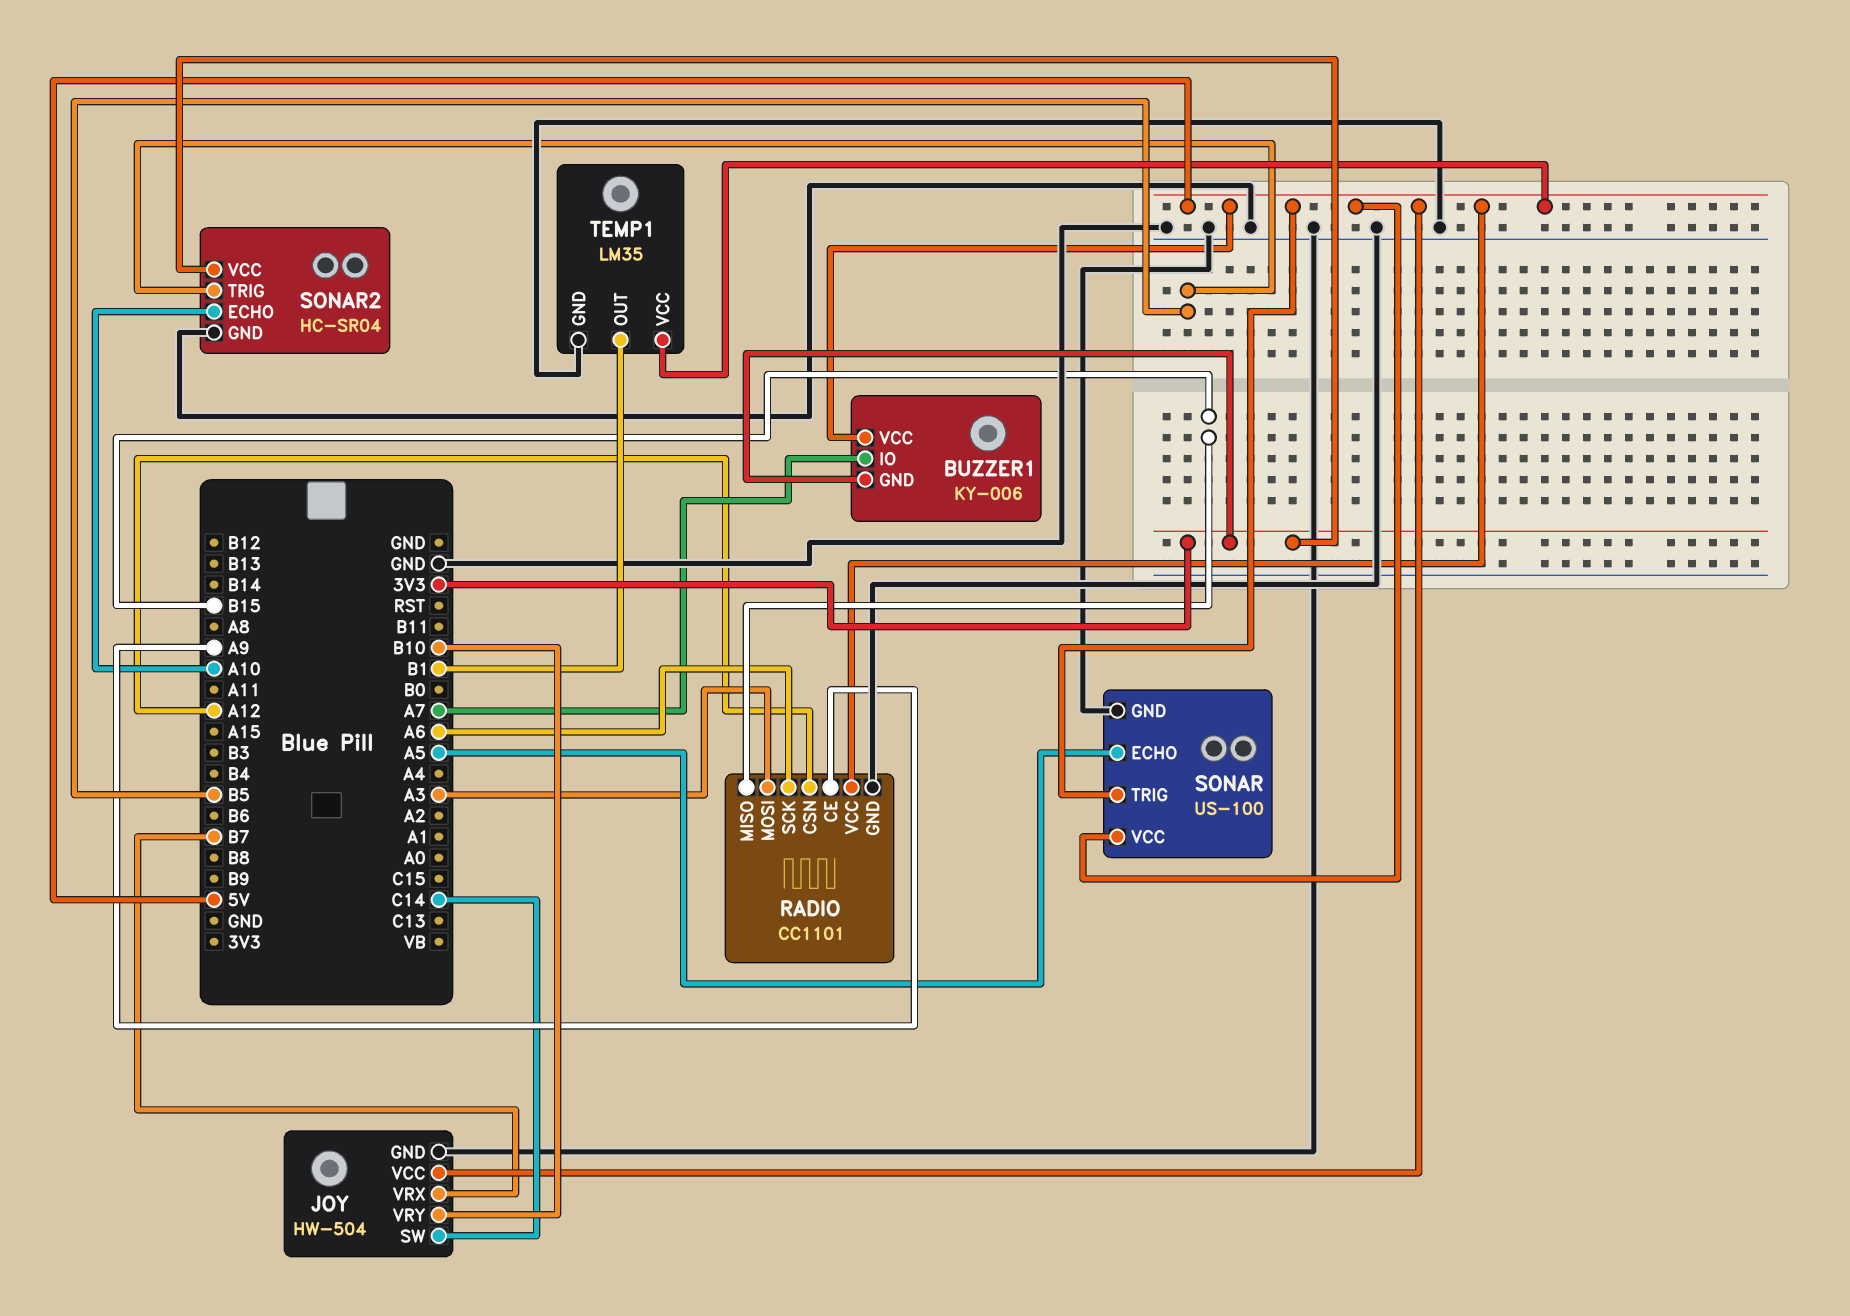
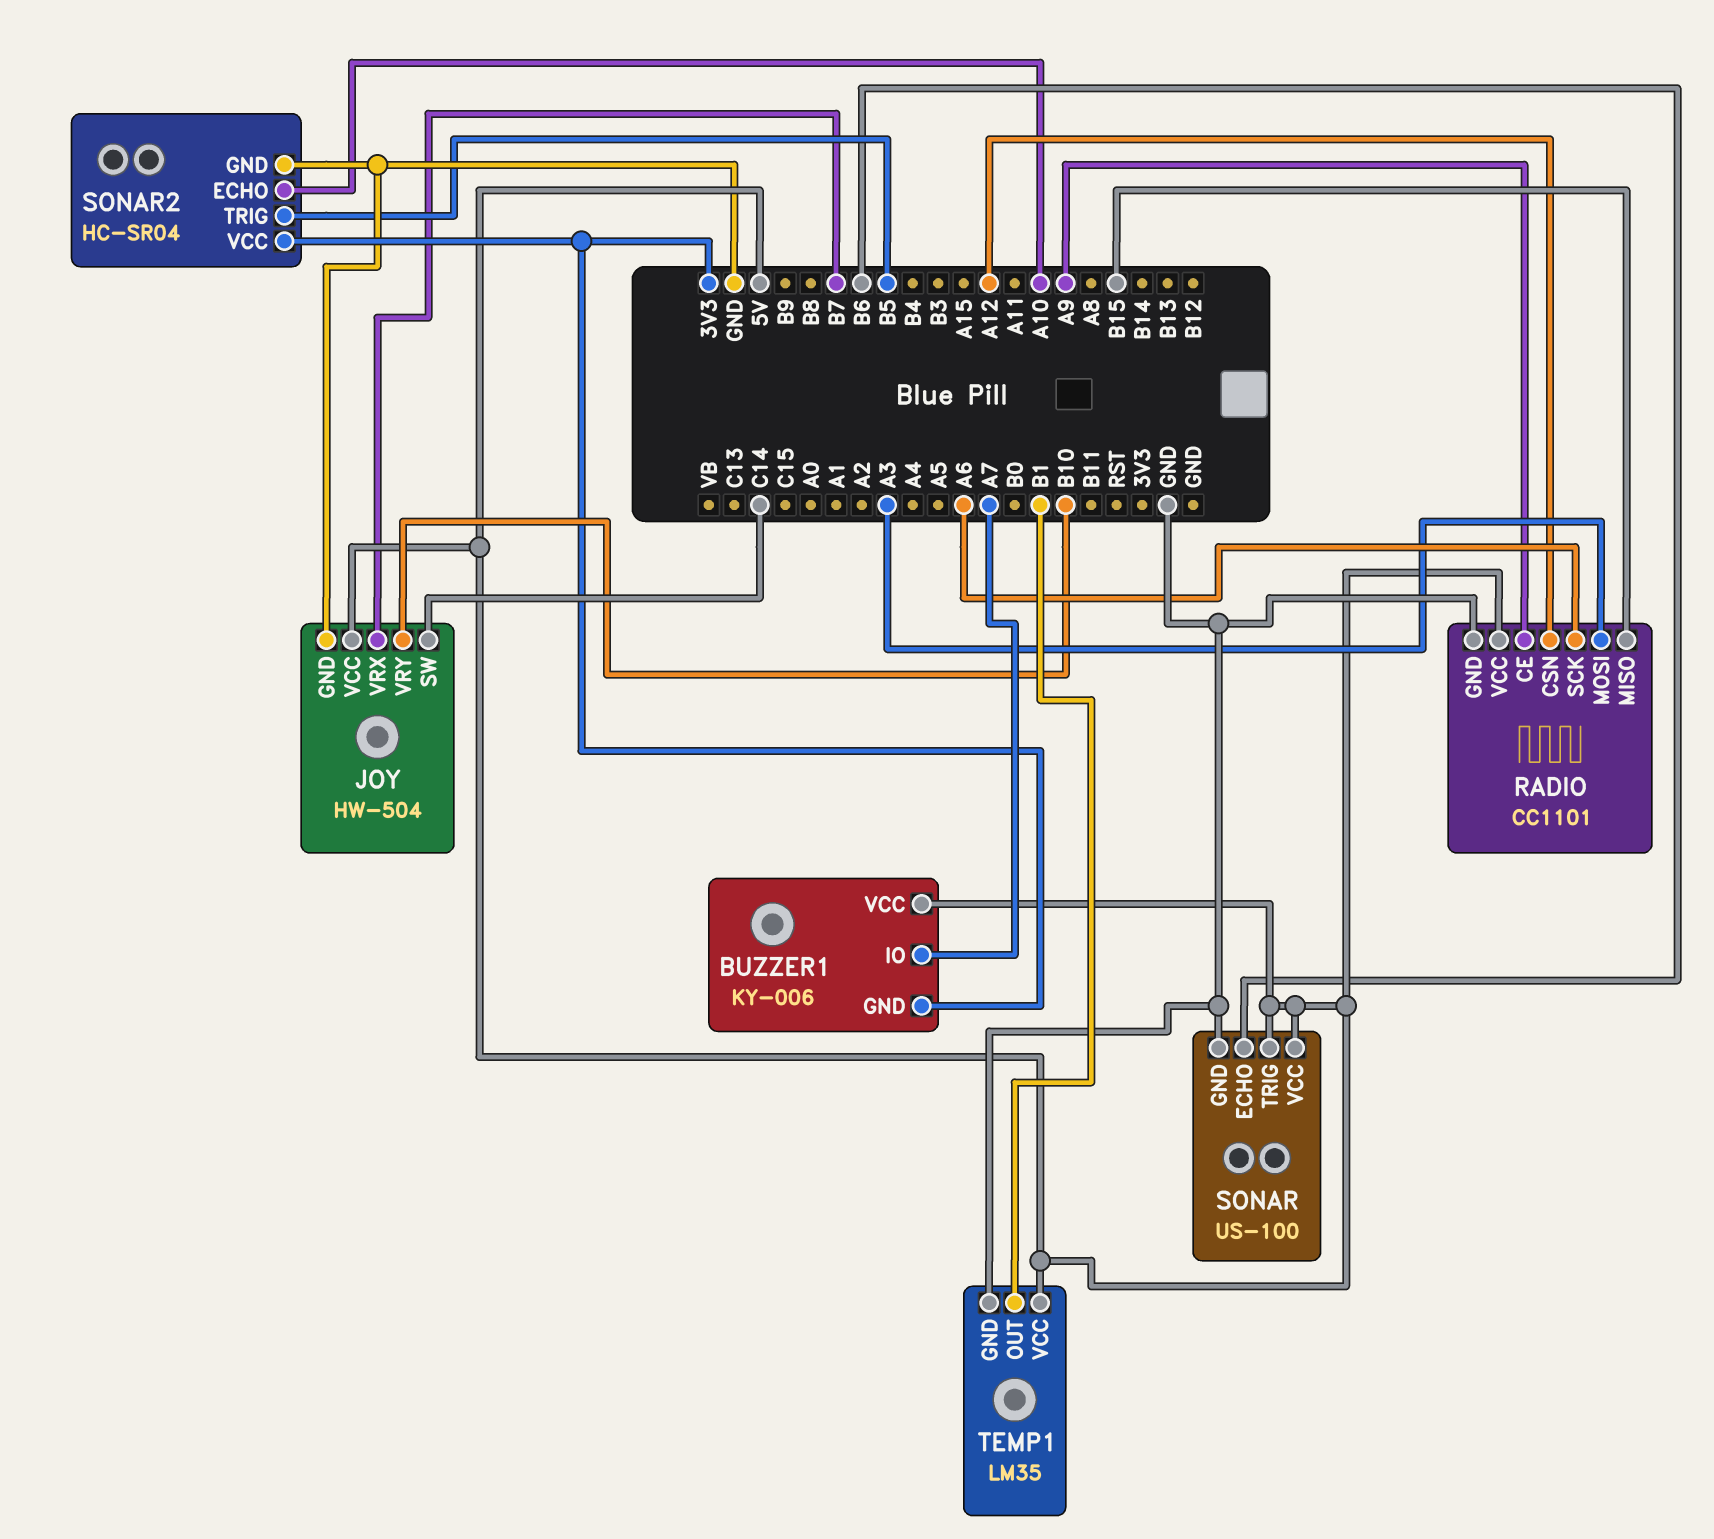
SONAR pin ECHO: A5 -> B6

